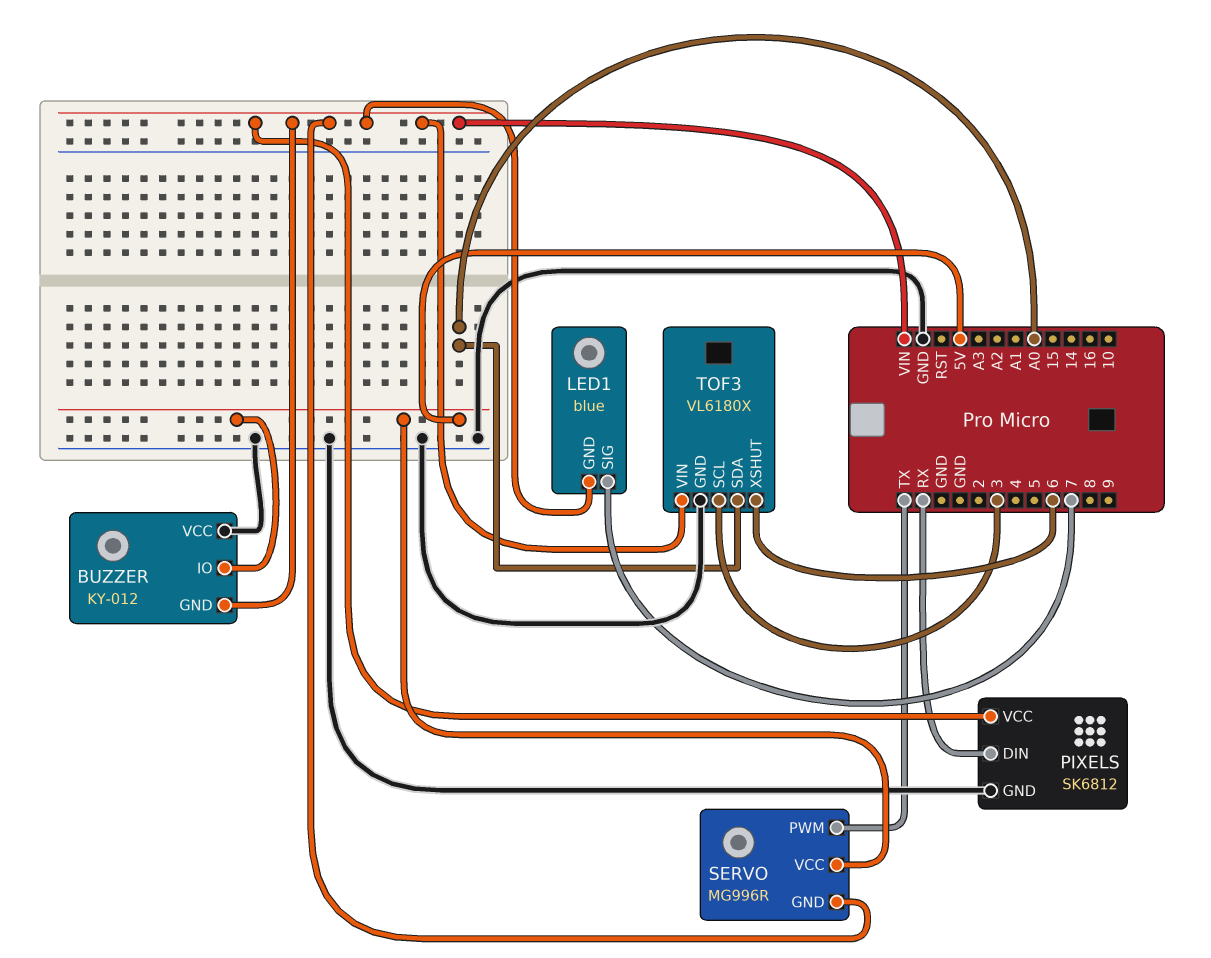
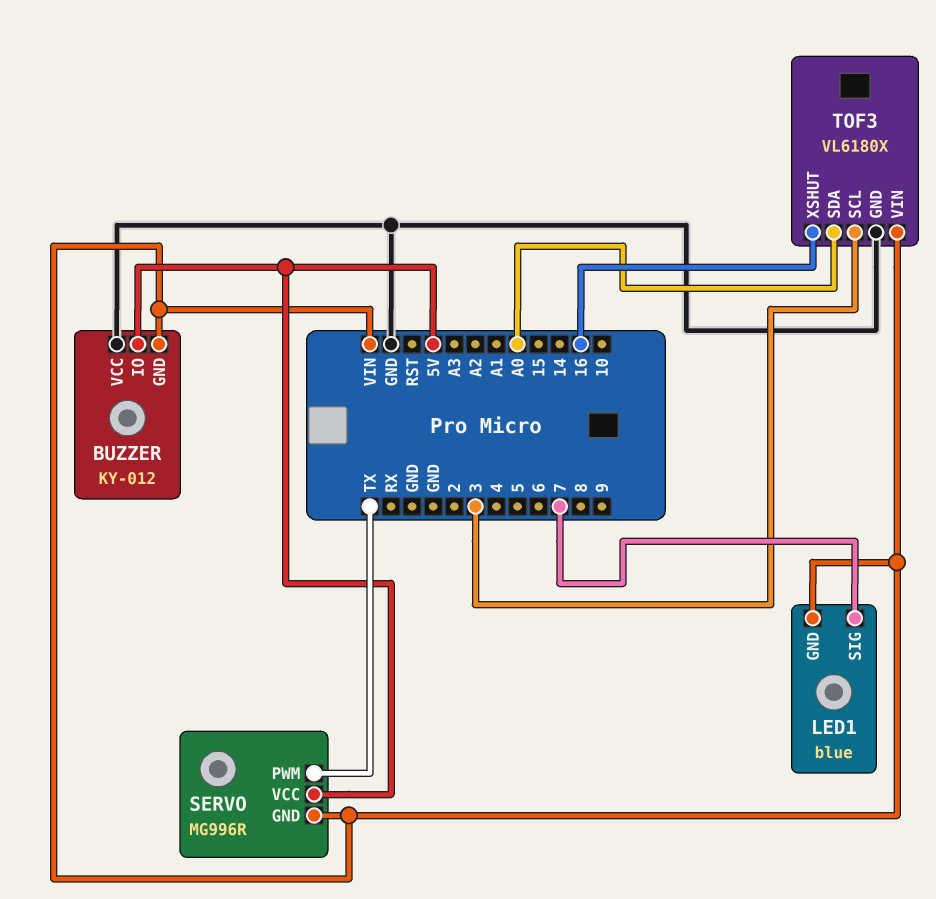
PIXELS: SK6812 -> none
PIXELS pin DIN: RX -> none
PIXELS pin GND: GND -> none
PIXELS pin VCC: VIN -> none
TOF3 pin XSHUT: 6 -> 16

